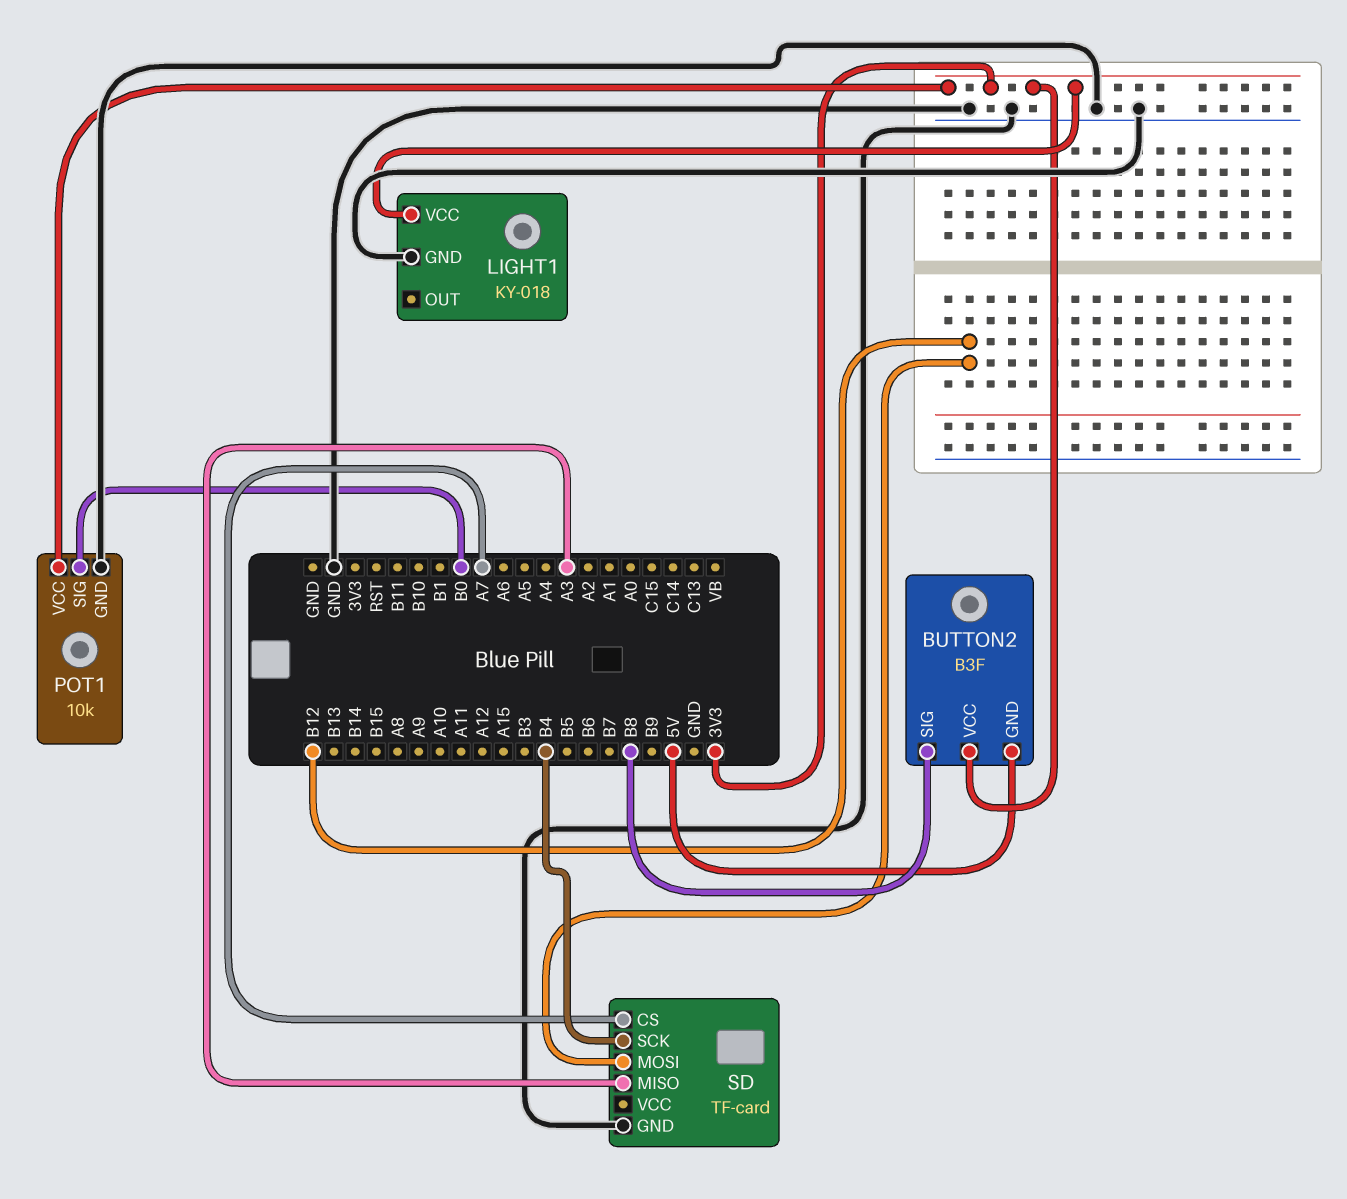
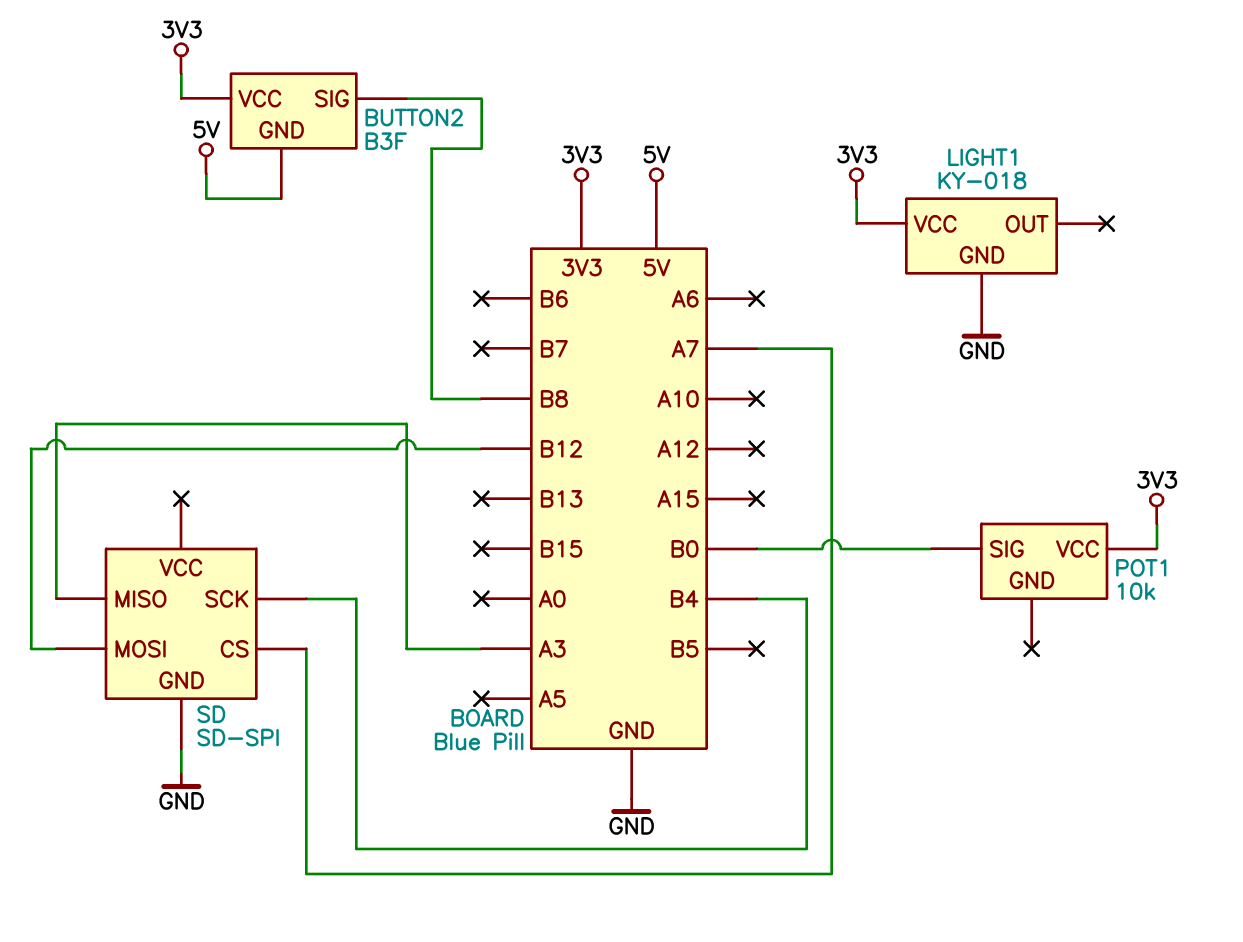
POT1 pin GND: GND -> none
SD: TF-card -> SD-SPI

